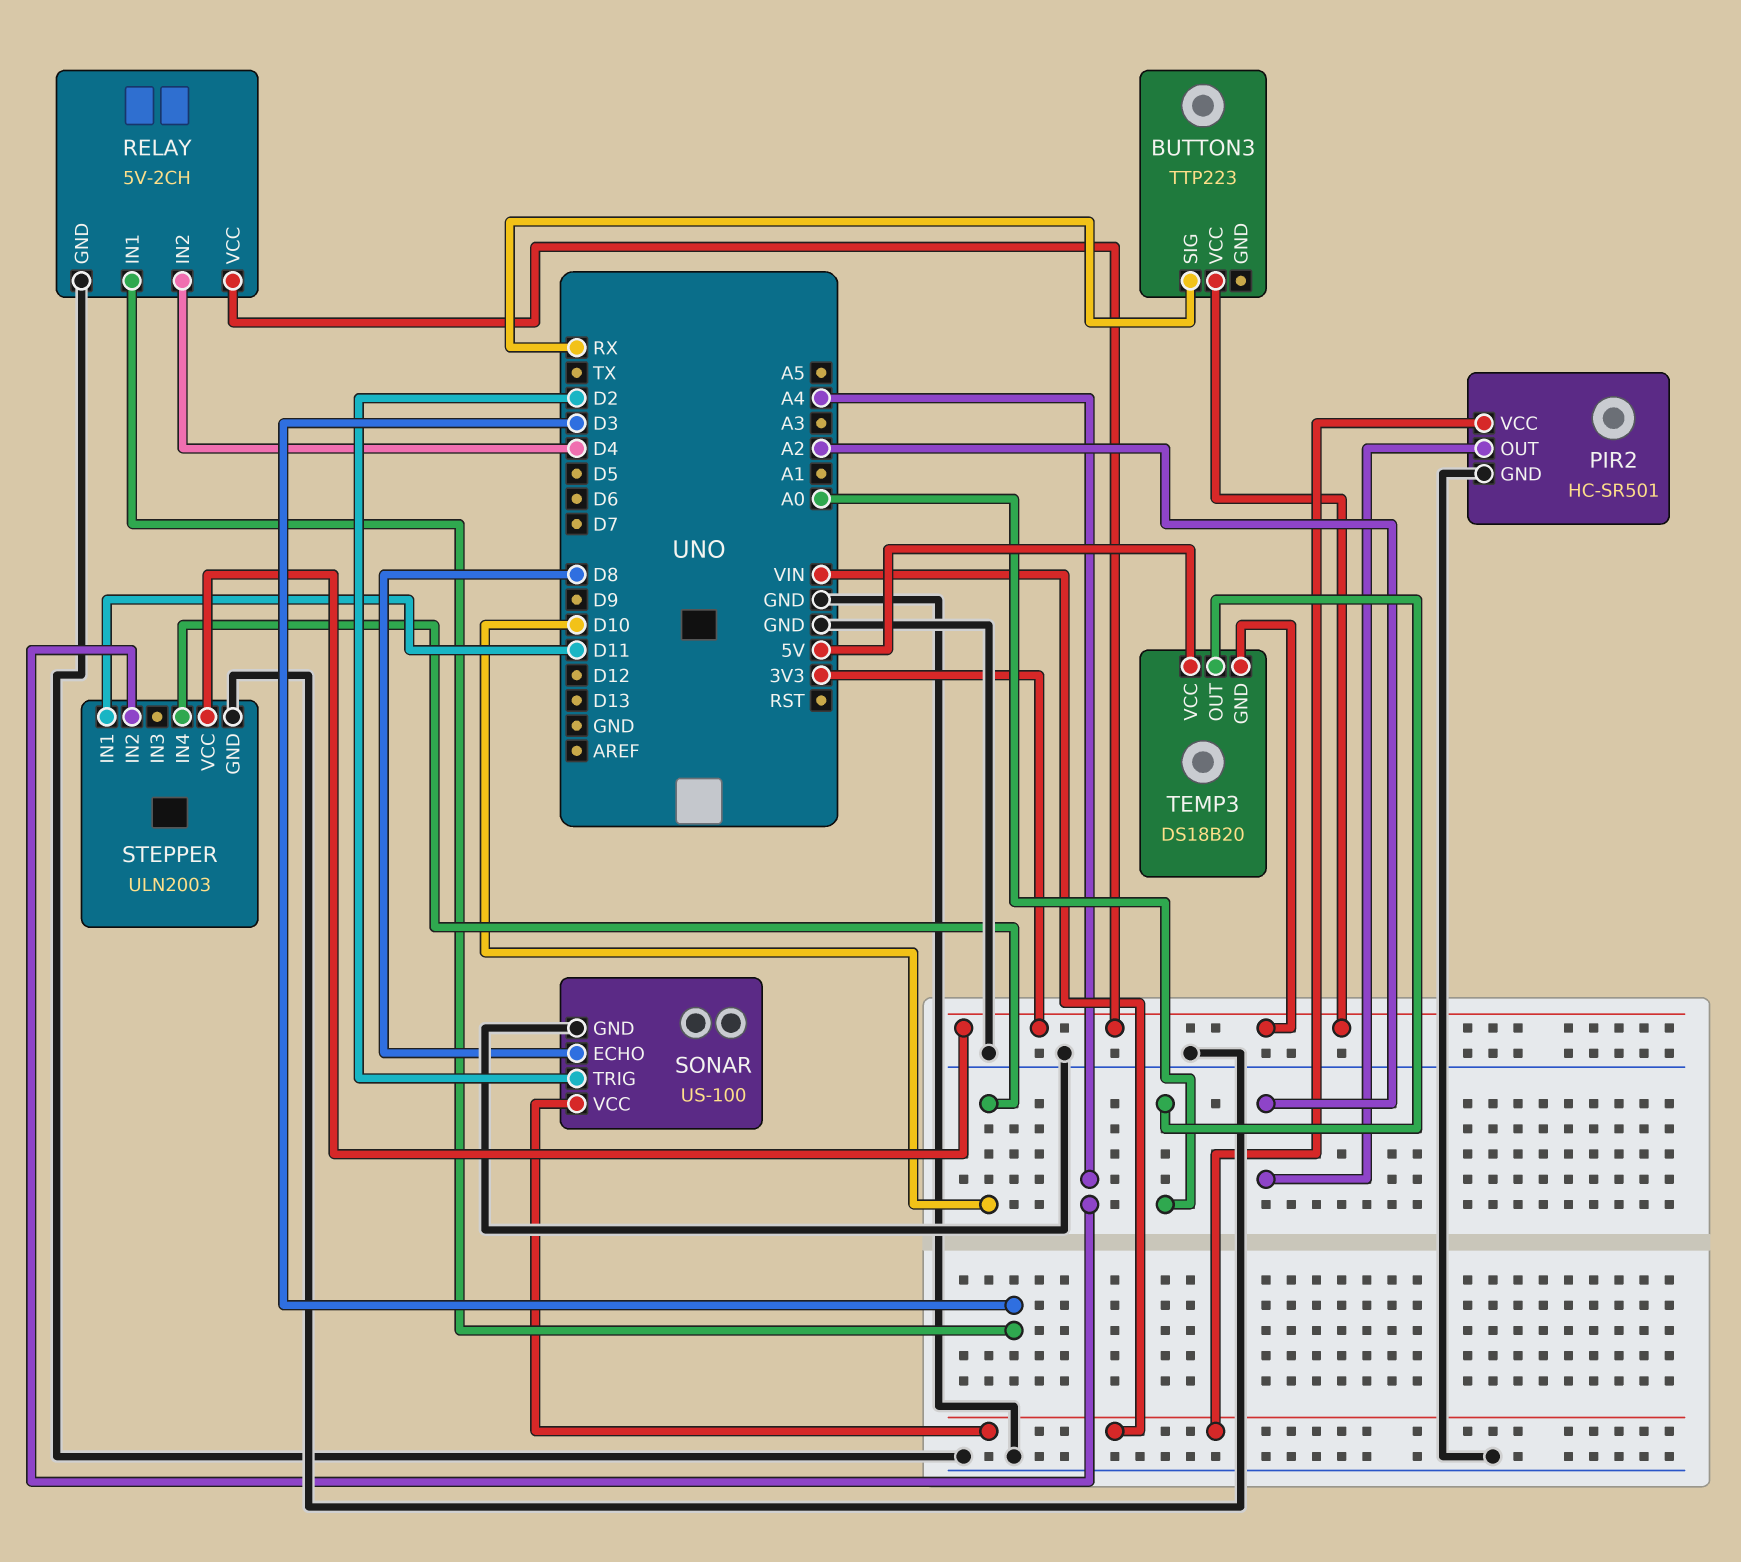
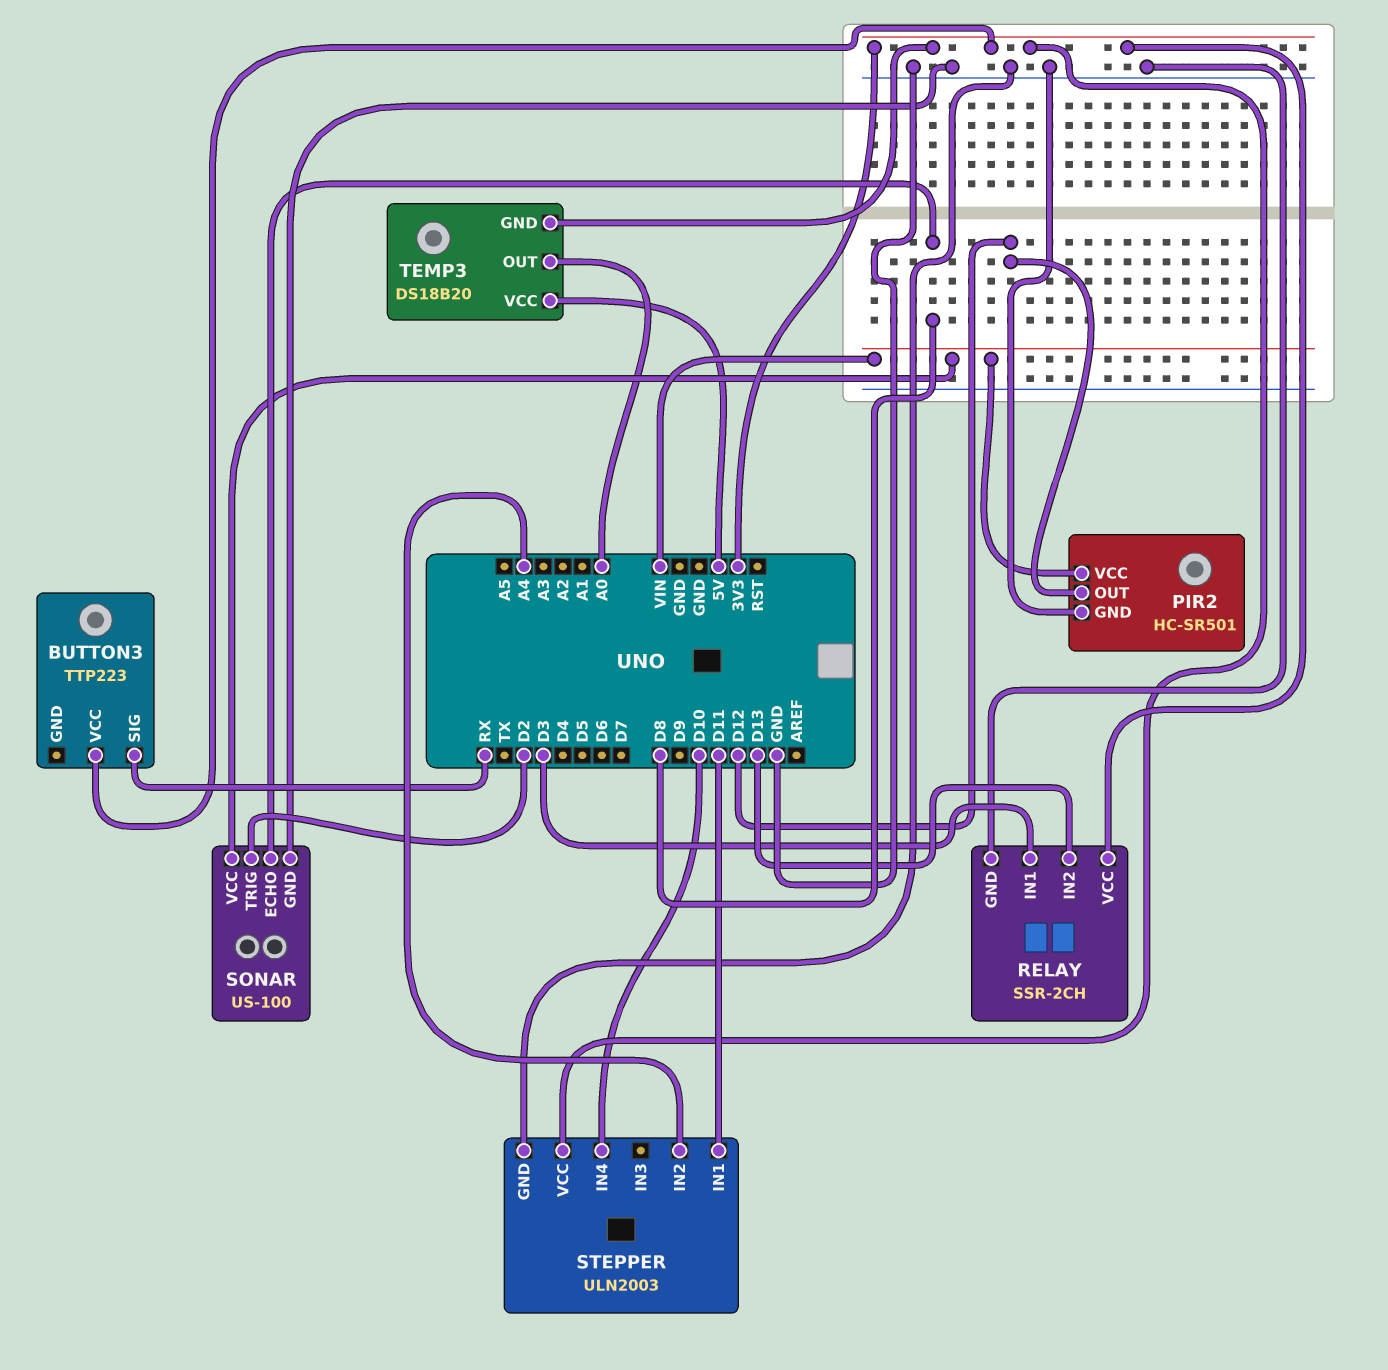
PIR2 pin OUT: A2 -> D12
RELAY: 5V-2CH -> SSR-2CH
RELAY pin IN2: D4 -> D13

